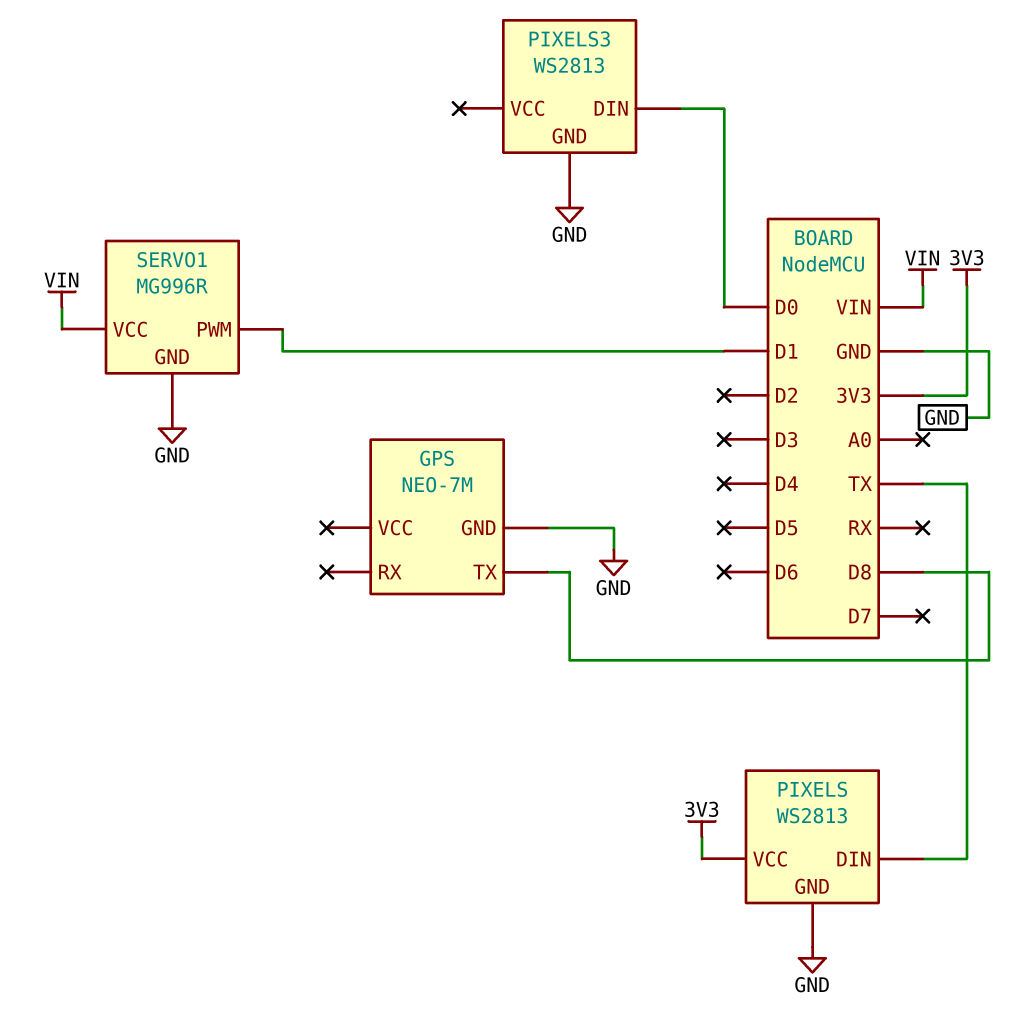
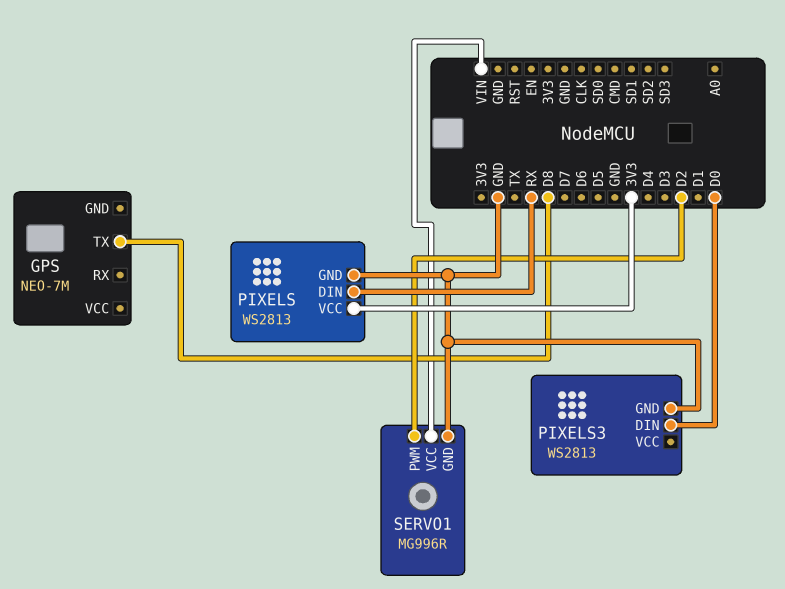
GPS pin GND: GND -> none
PIXELS pin DIN: TX -> RX
SERVO1 pin PWM: D1 -> D2

